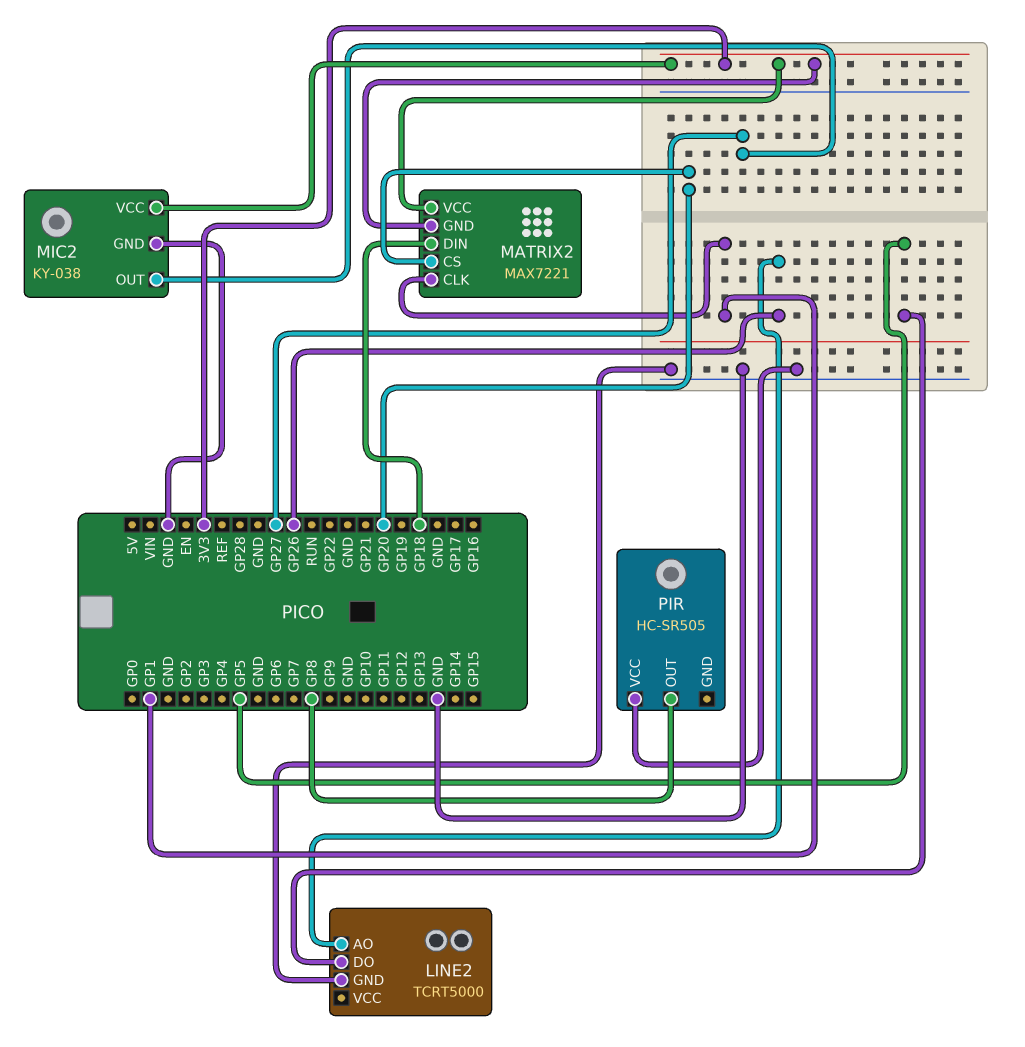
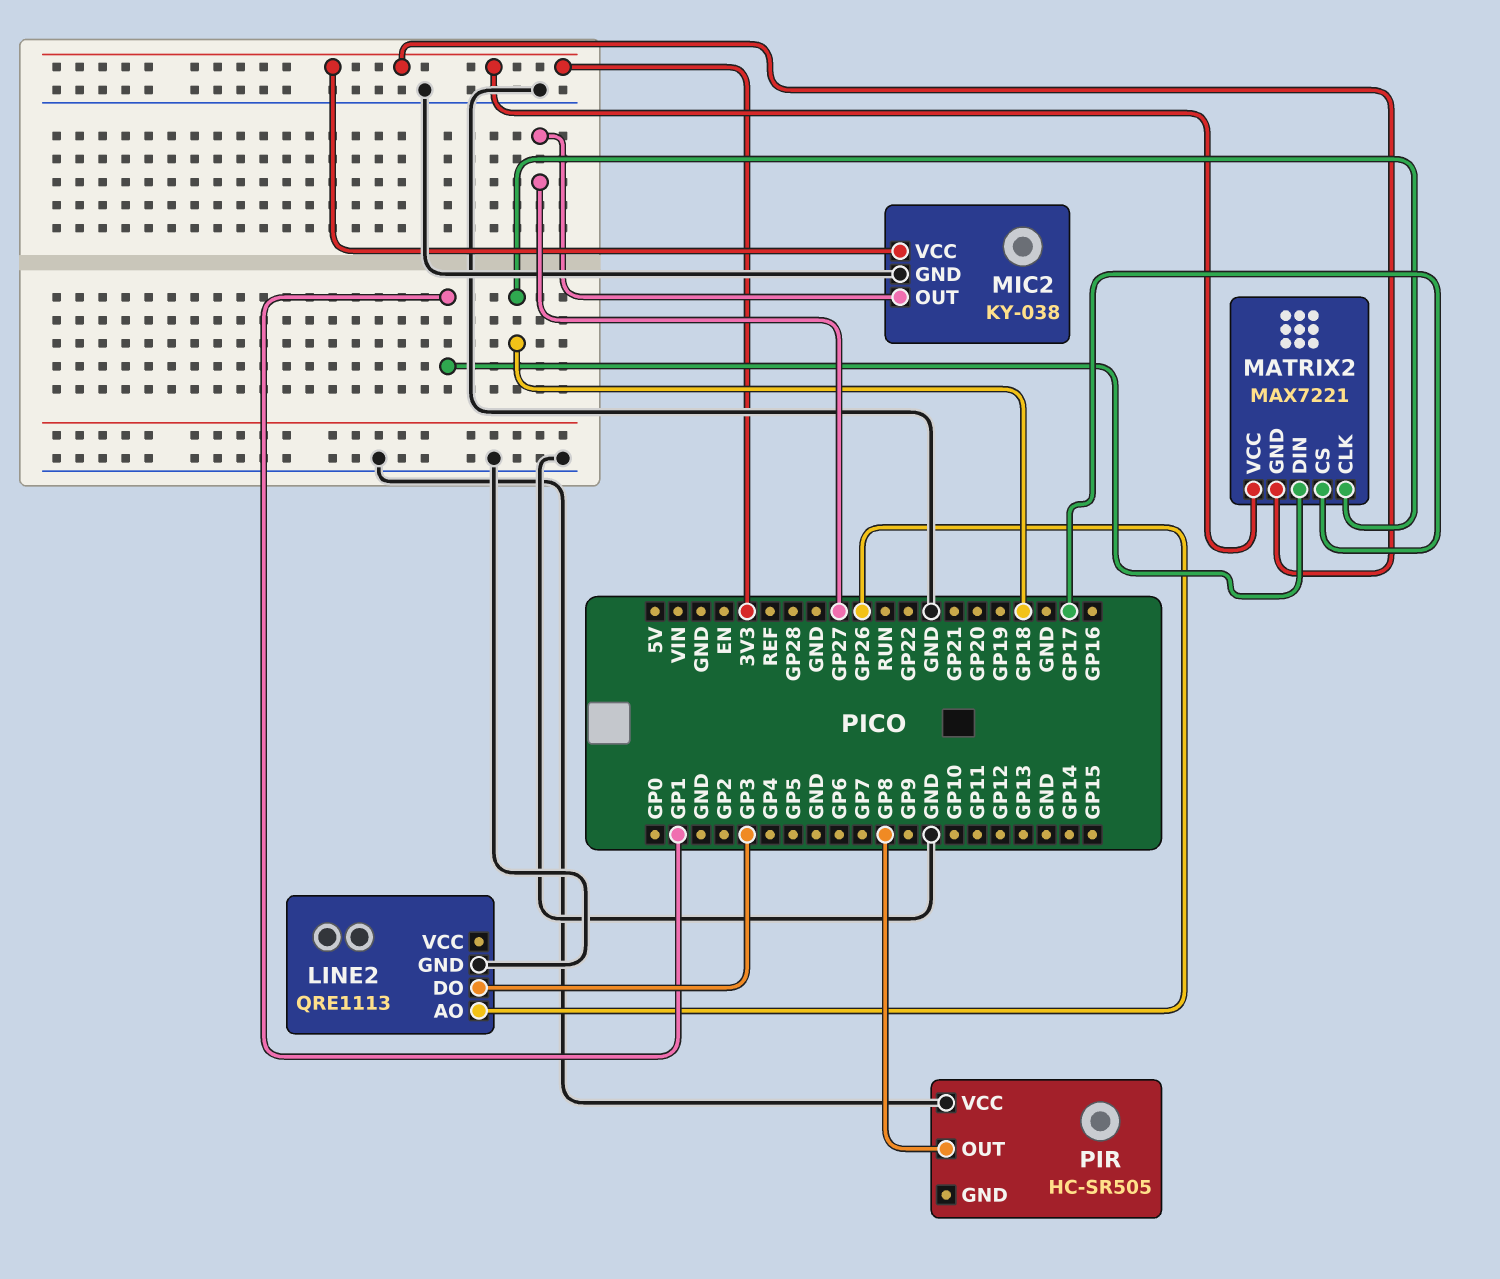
LINE2: TCRT5000 -> QRE1113
LINE2 pin DO: GP5 -> GP3
MATRIX2 pin CLK: GP1 -> GP18
MATRIX2 pin CS: GP20 -> GP17
MATRIX2 pin DIN: GP18 -> GP1

